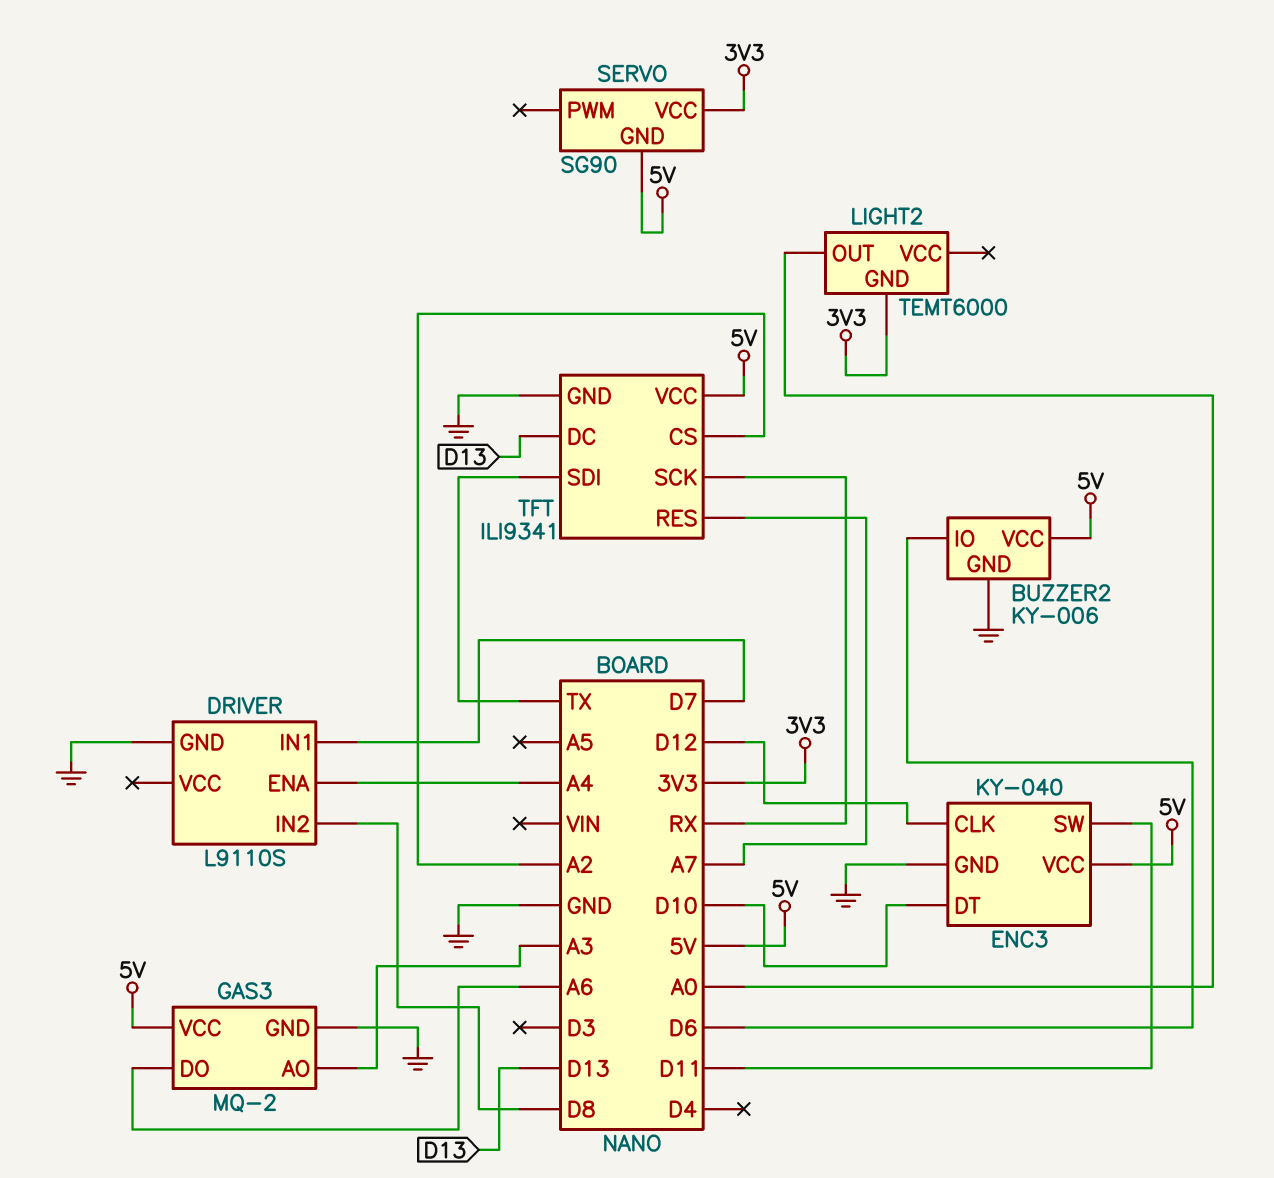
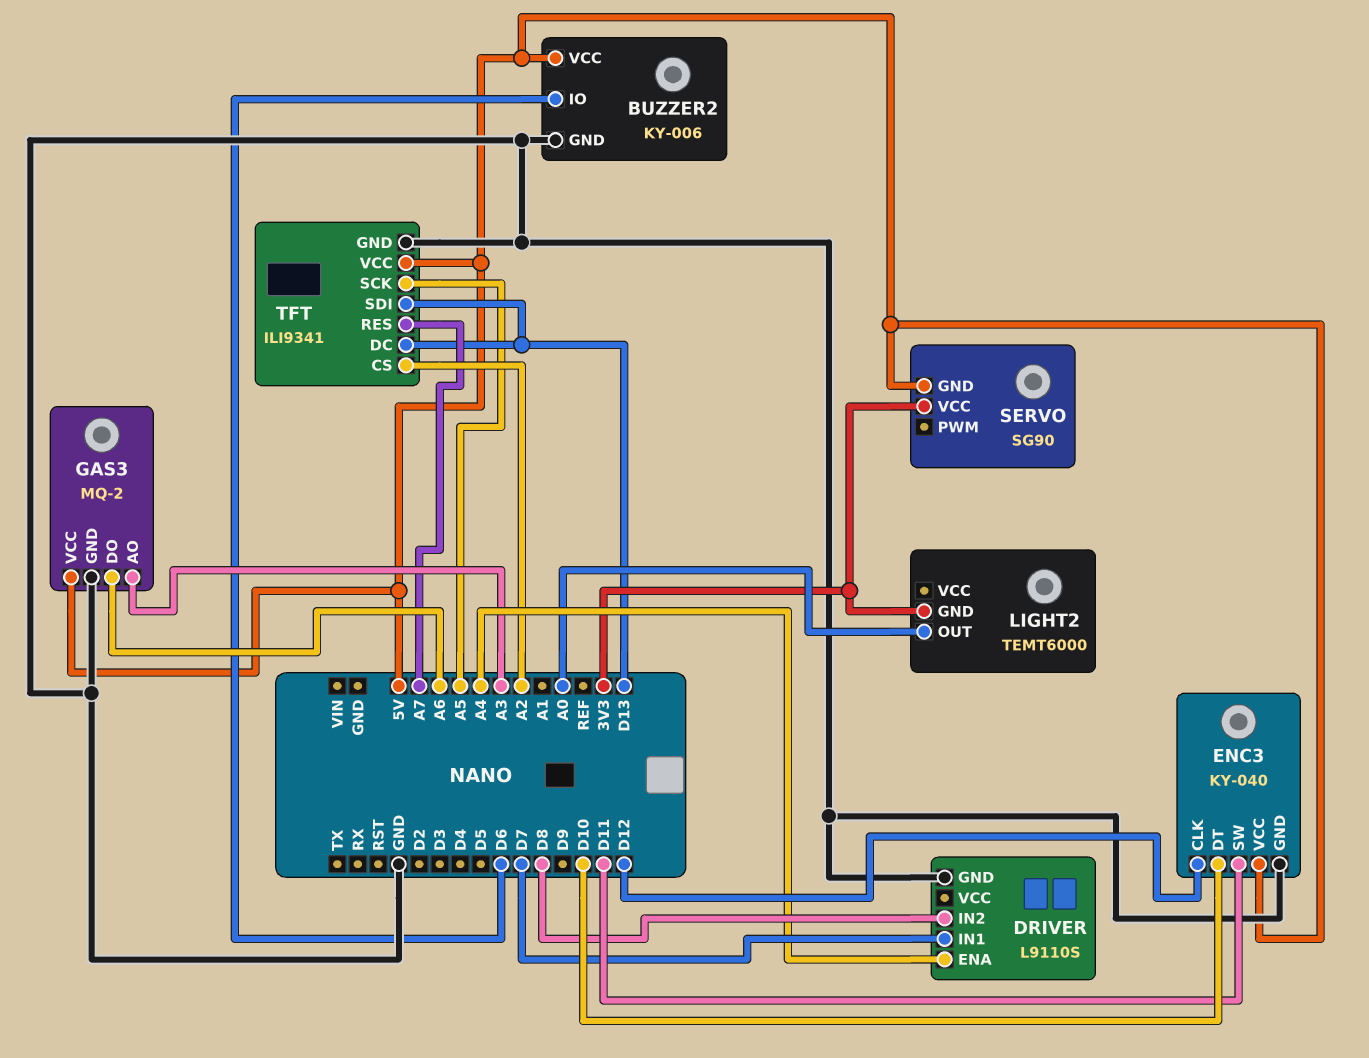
TFT pin SCK: RX -> A5
TFT pin SDI: TX -> D13

